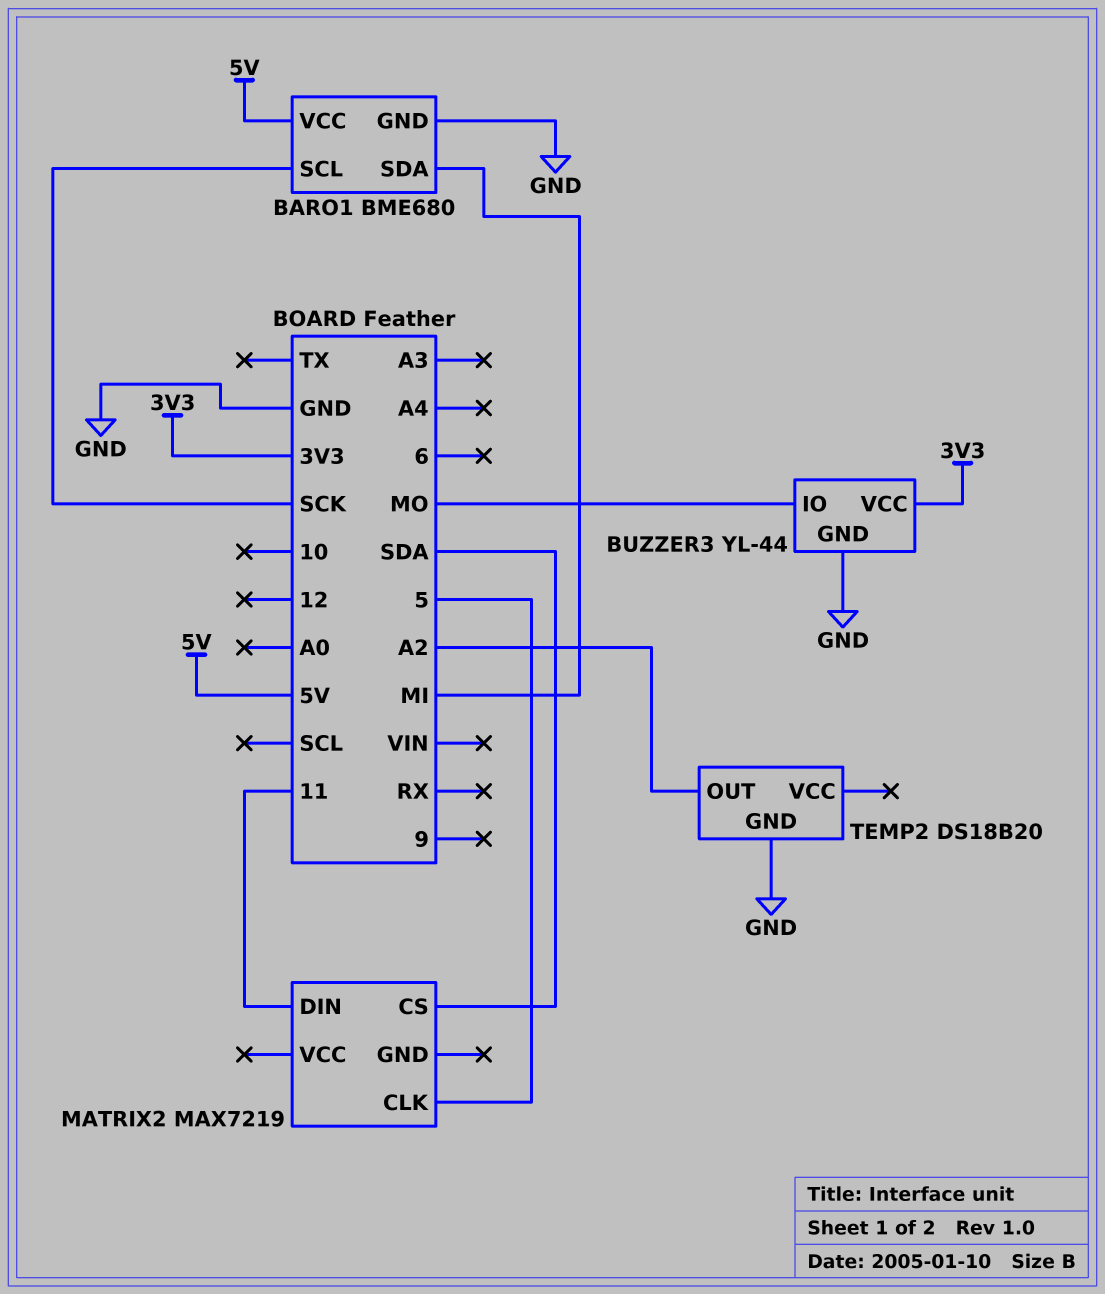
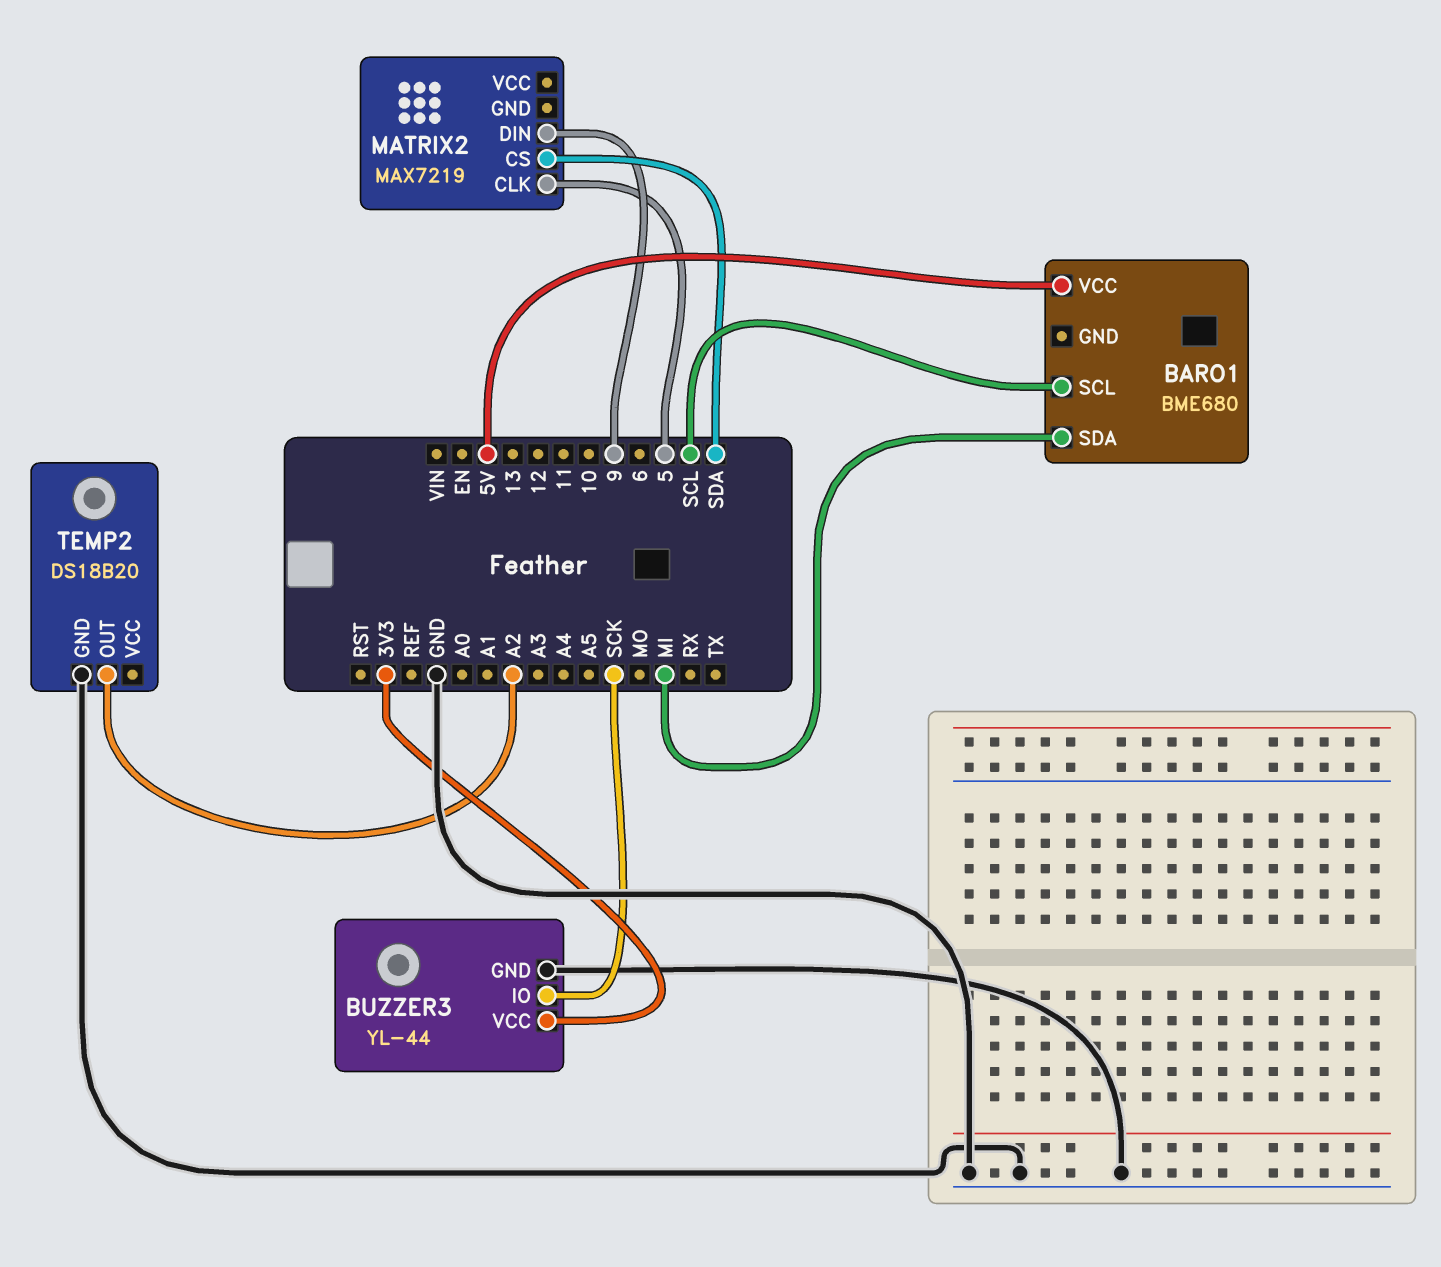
BARO1 pin GND: GND -> none
BARO1 pin SCL: SCK -> SCL
BUZZER3 pin IO: MO -> SCK
MATRIX2 pin DIN: 11 -> 9

